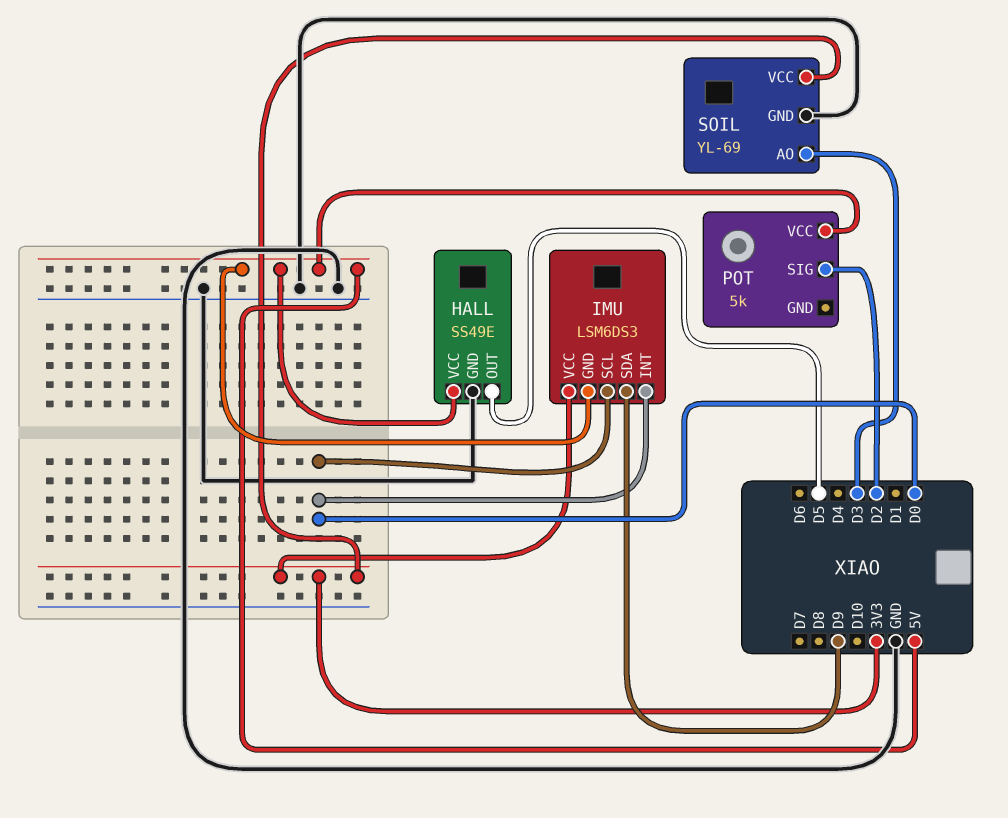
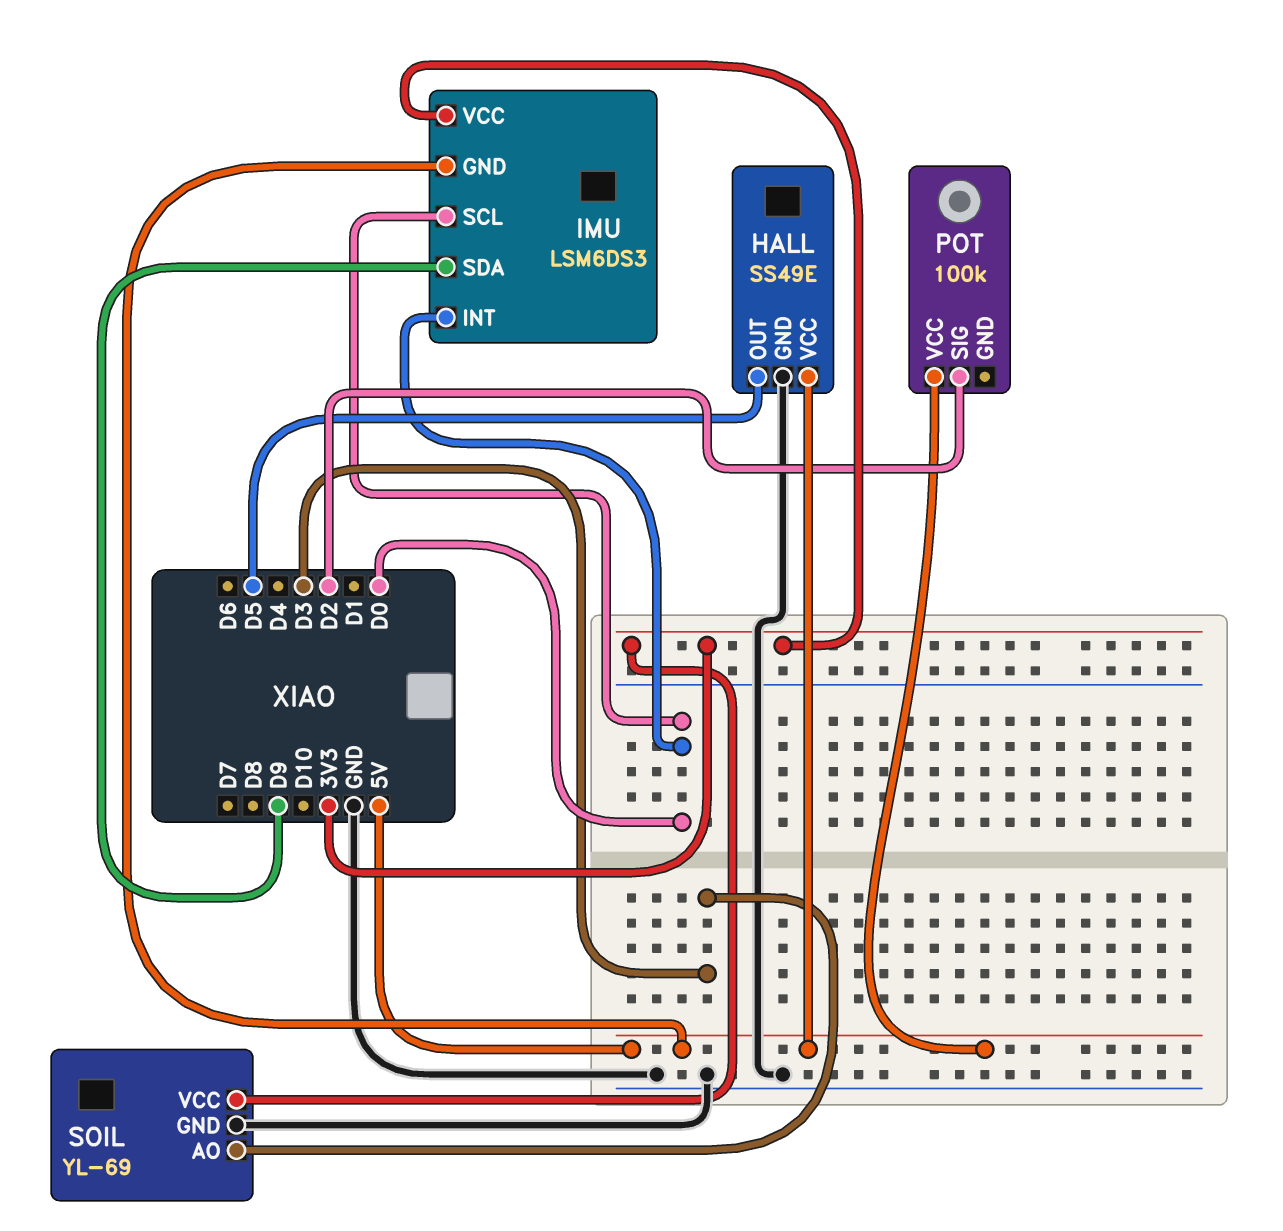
POT: 5k -> 100k

